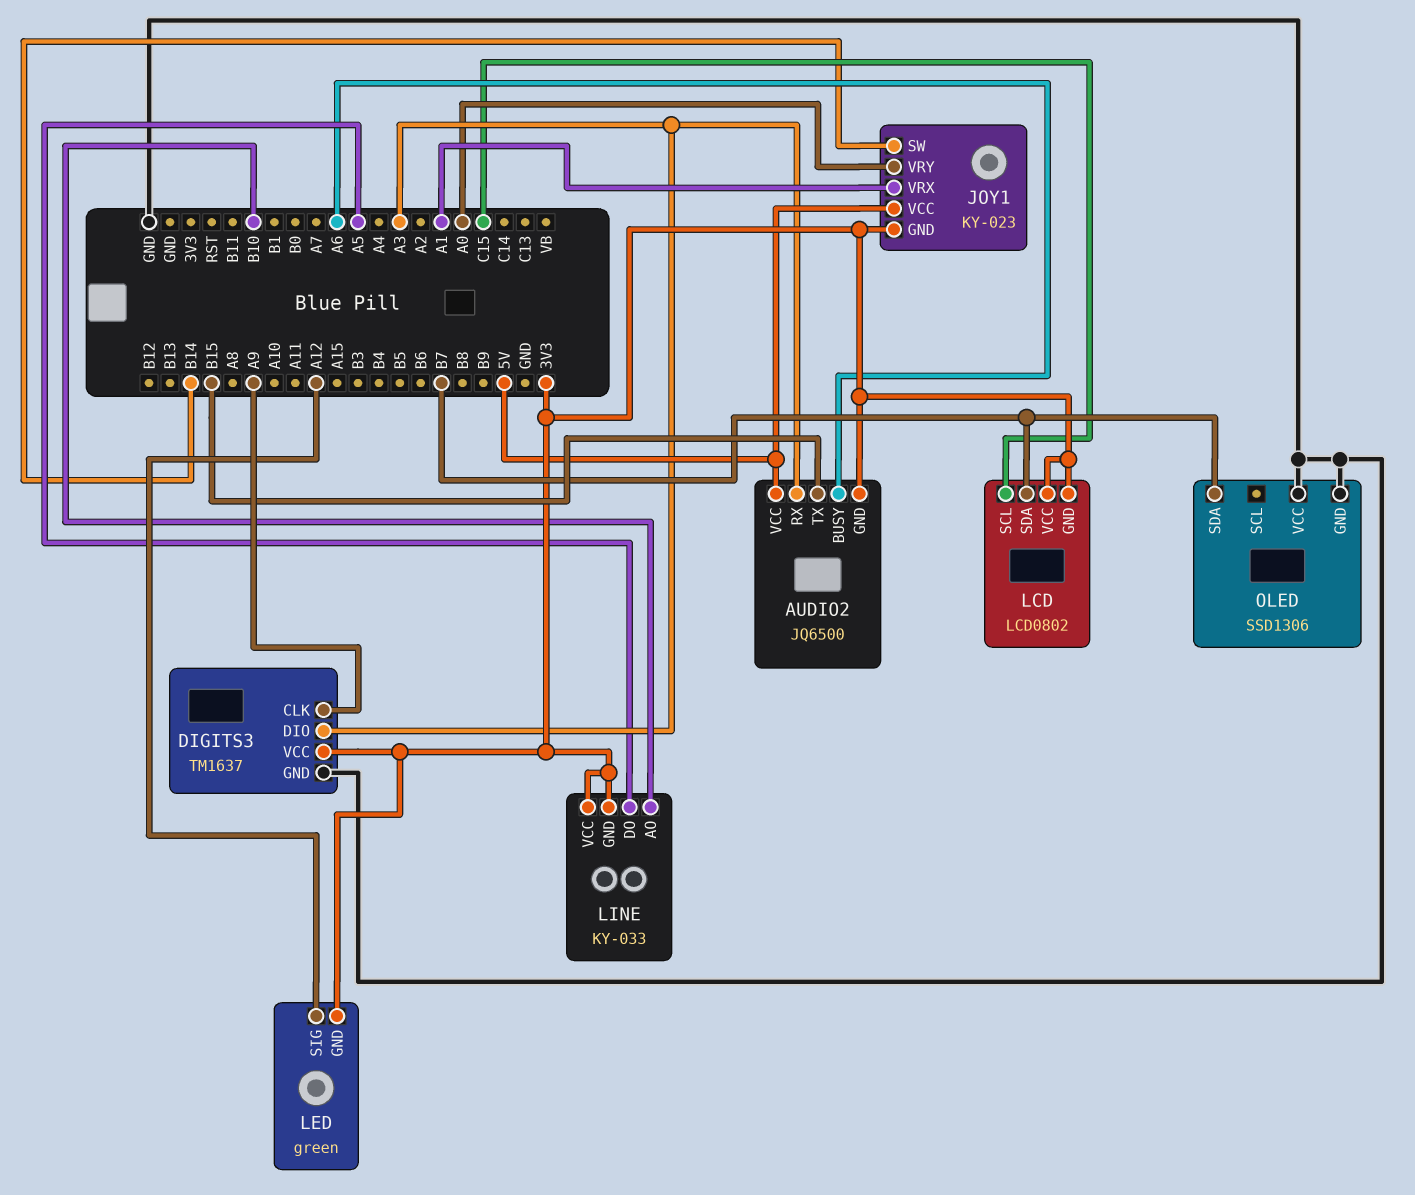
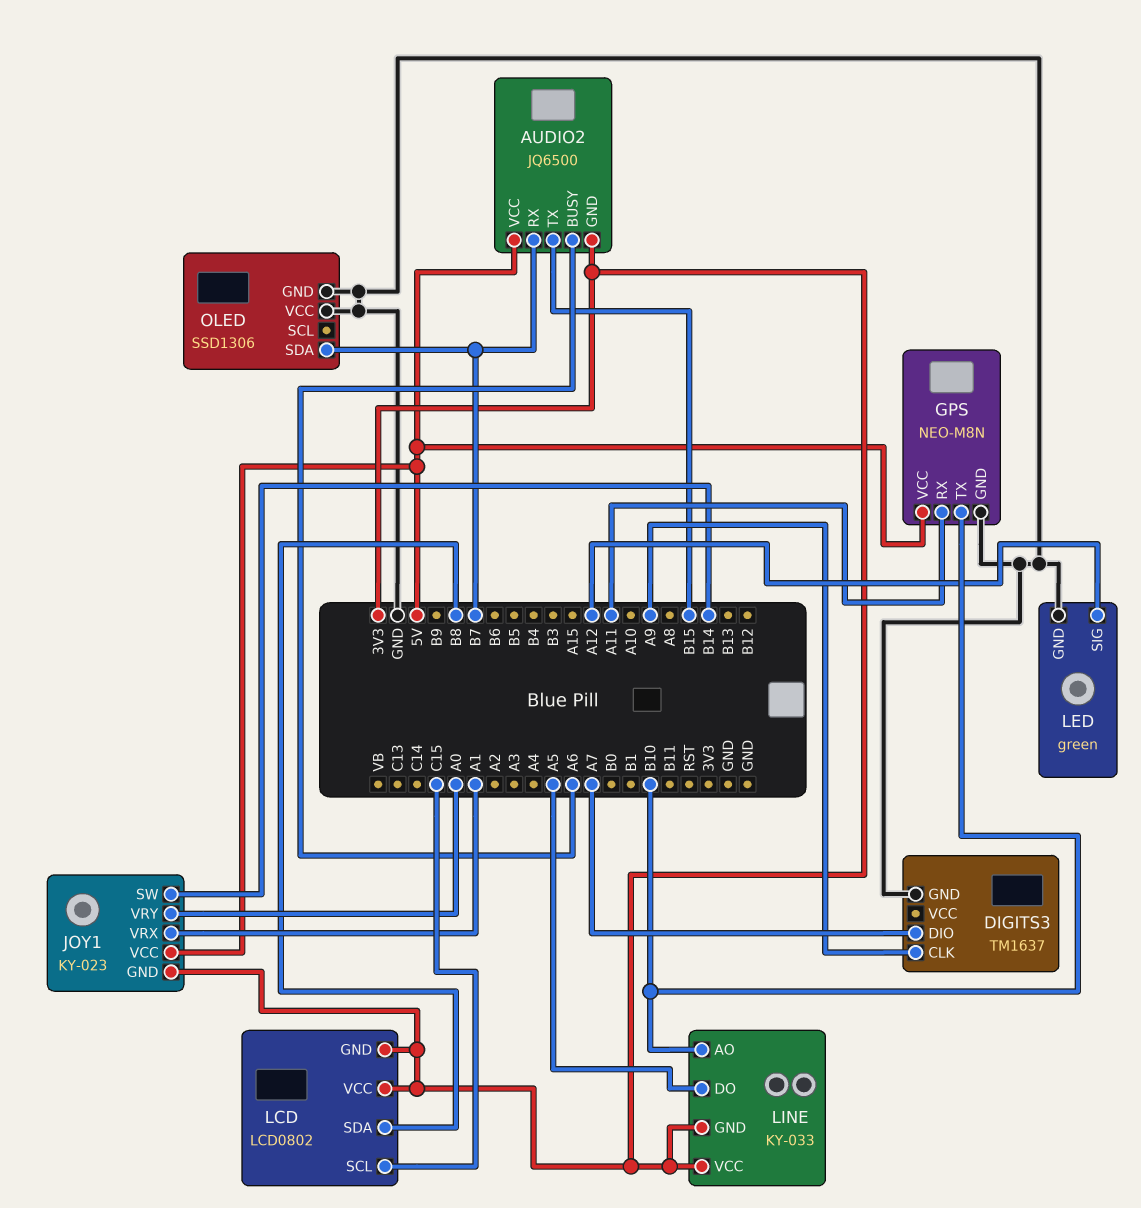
AUDIO2 pin RX: A3 -> B7
DIGITS3 pin DIO: A3 -> A7
DIGITS3 pin VCC: 3V3 -> none
GPS: none -> NEO-M8N
GPS pin GND: none -> GND
GPS pin RX: none -> A11
GPS pin TX: none -> B10
GPS pin VCC: none -> 5V
LCD pin SDA: B7 -> B8
LED pin GND: 3V3 -> GND

